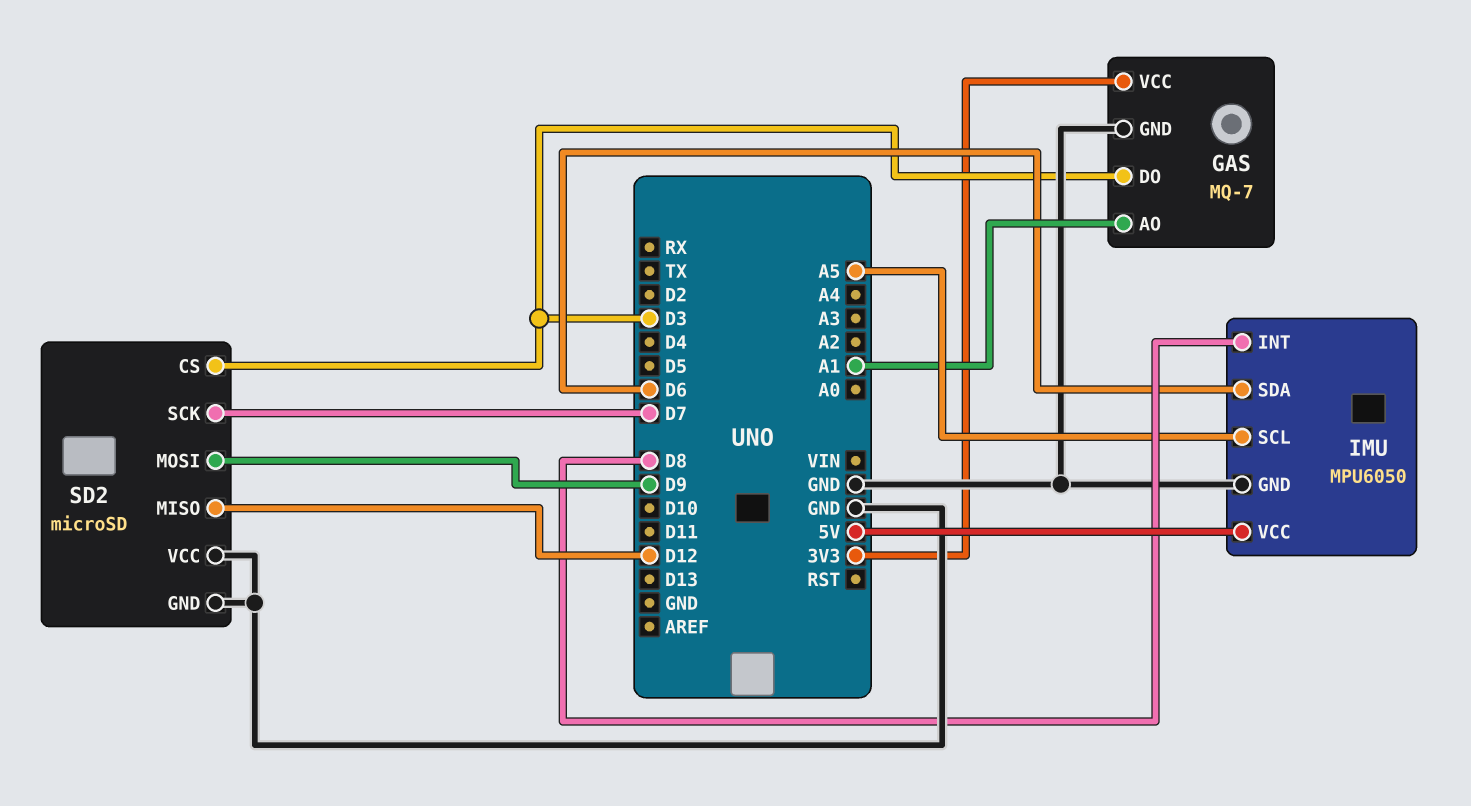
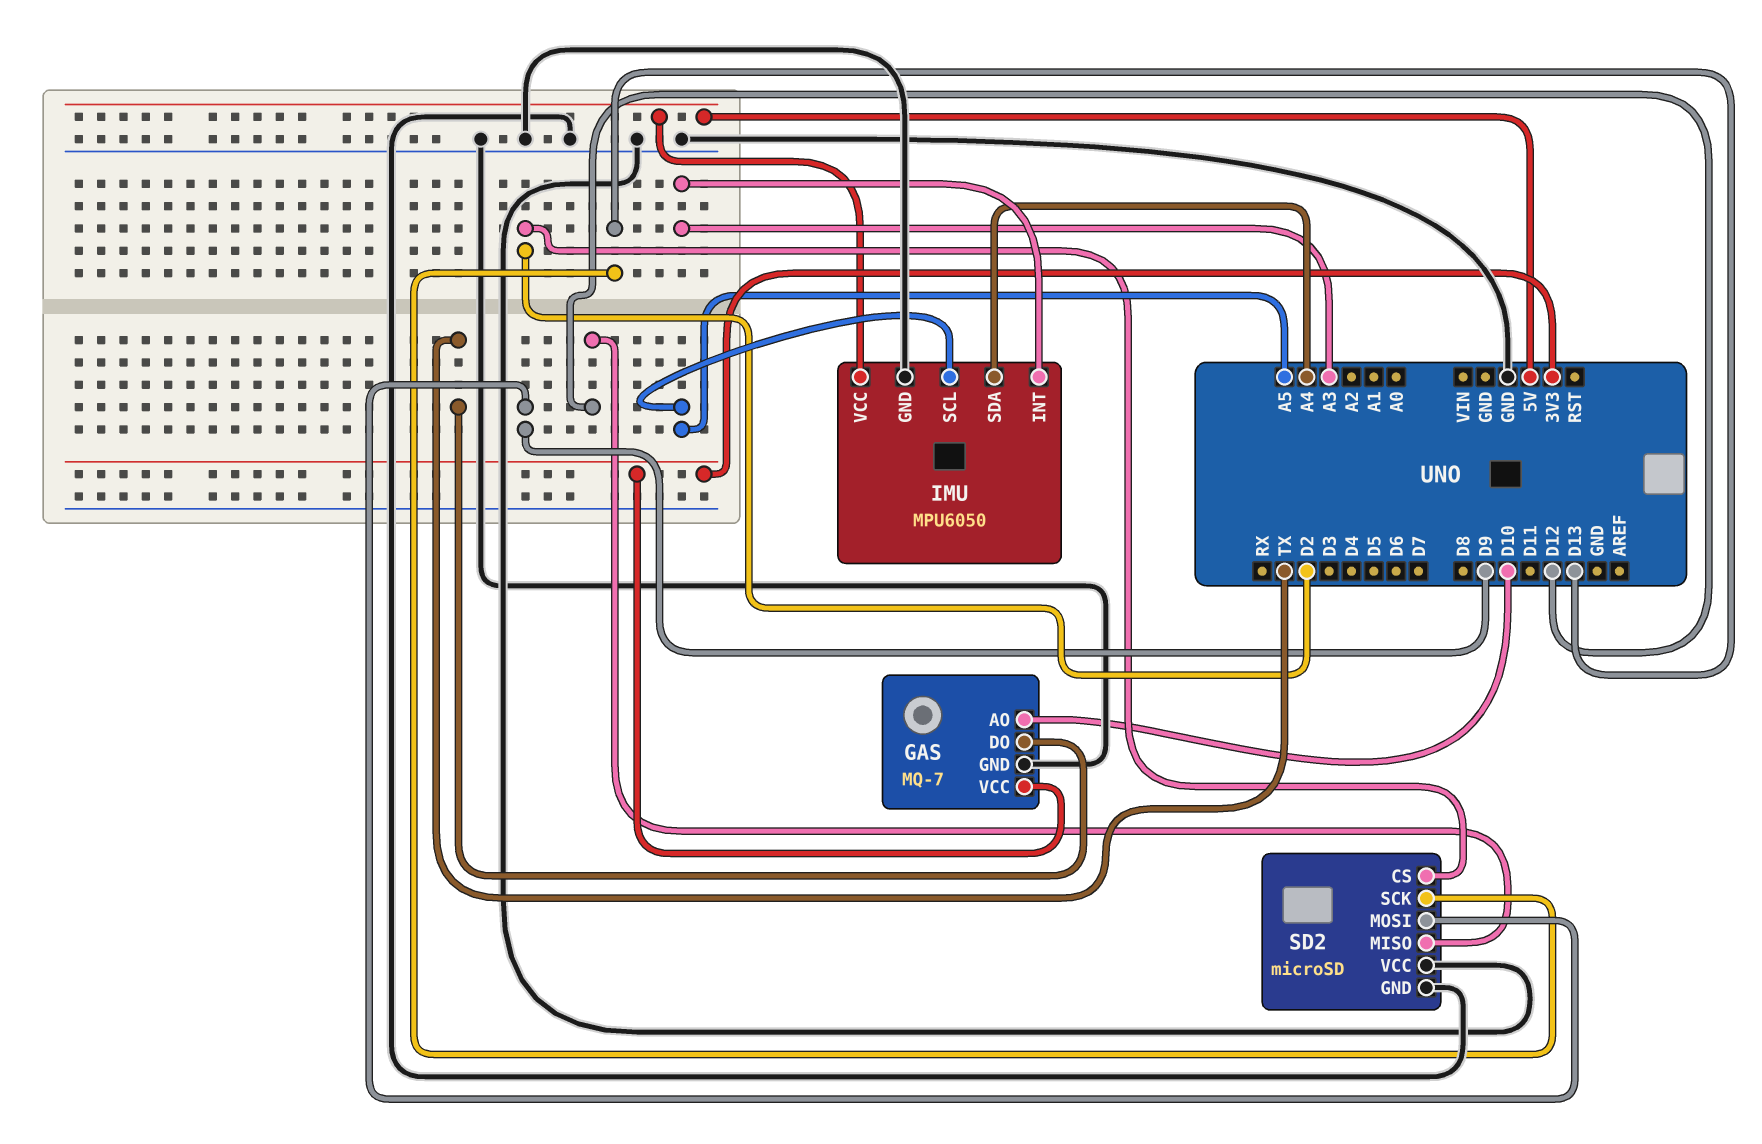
GAS pin AO: A1 -> D10
GAS pin DO: D3 -> TX
IMU pin INT: D8 -> A3
IMU pin SDA: D6 -> A4
SD2 pin CS: D3 -> D2
SD2 pin SCK: D7 -> D13

